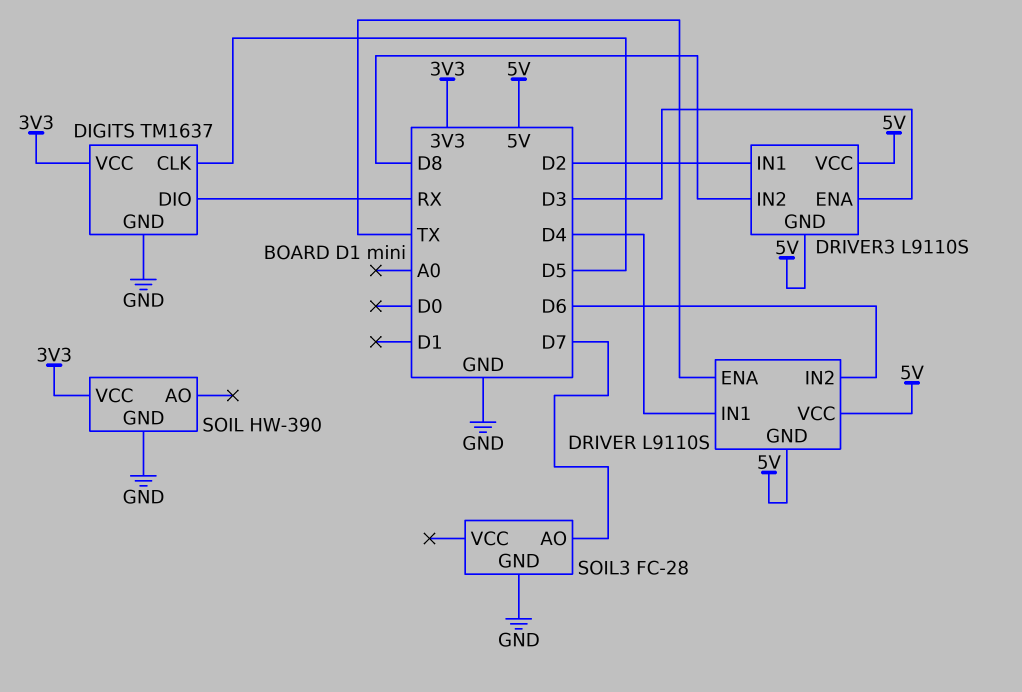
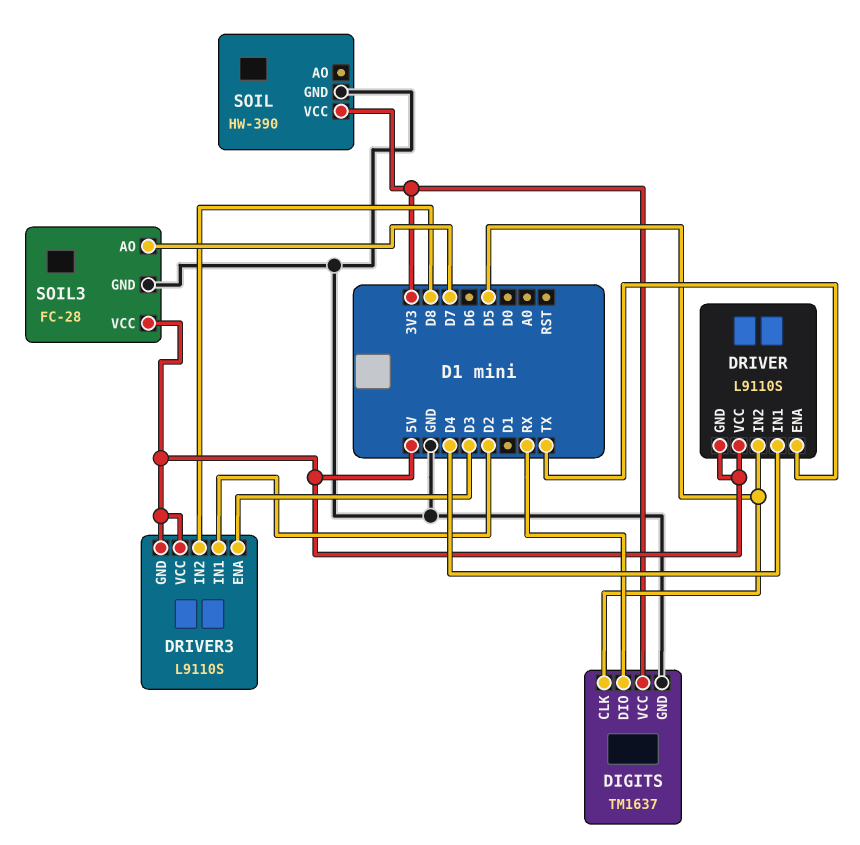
DRIVER pin IN2: D6 -> D5
SOIL3 pin VCC: none -> 5V

